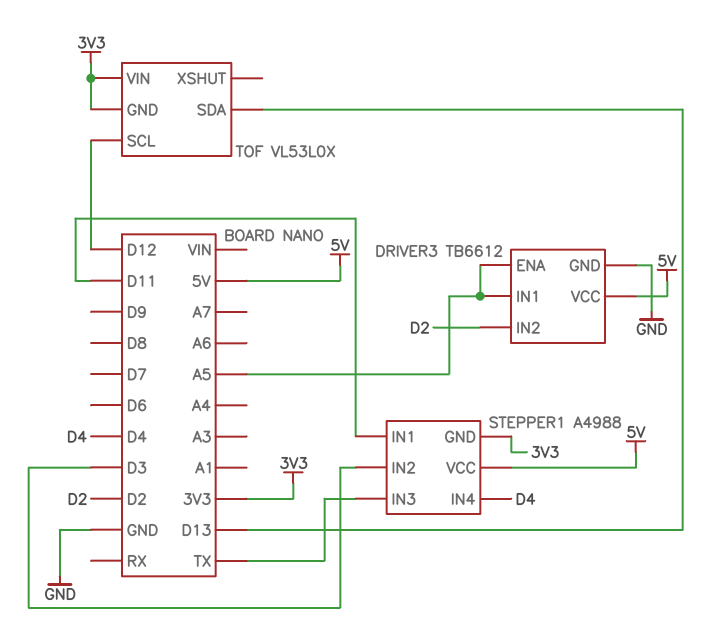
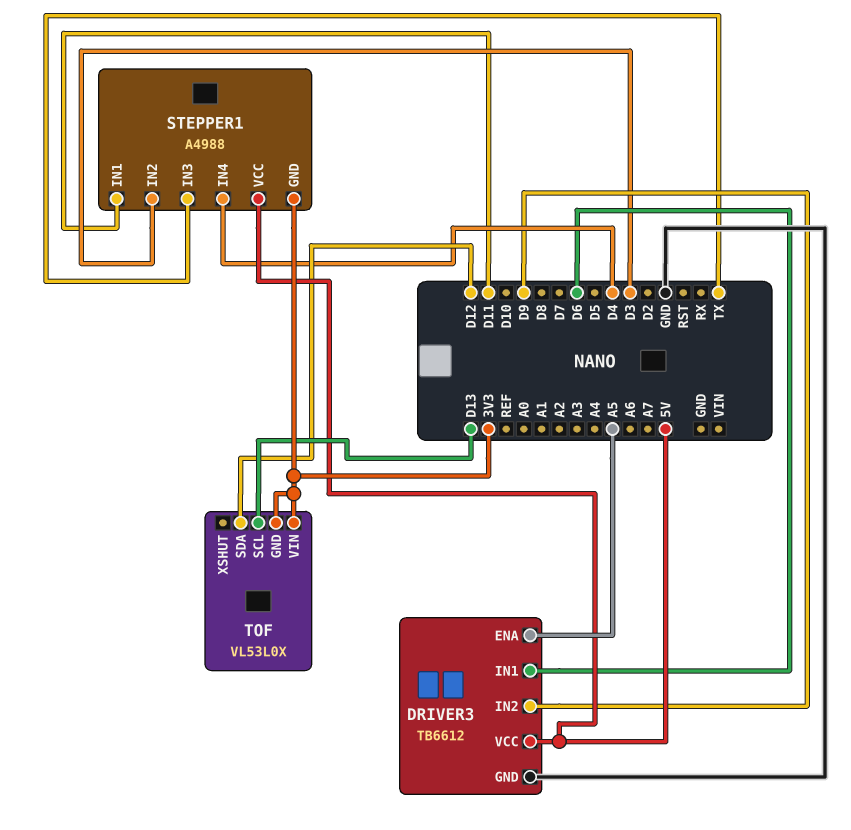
DRIVER3 pin IN1: A5 -> D6
DRIVER3 pin IN2: D2 -> D9
TOF pin SCL: D12 -> D13
TOF pin SDA: D13 -> D12

